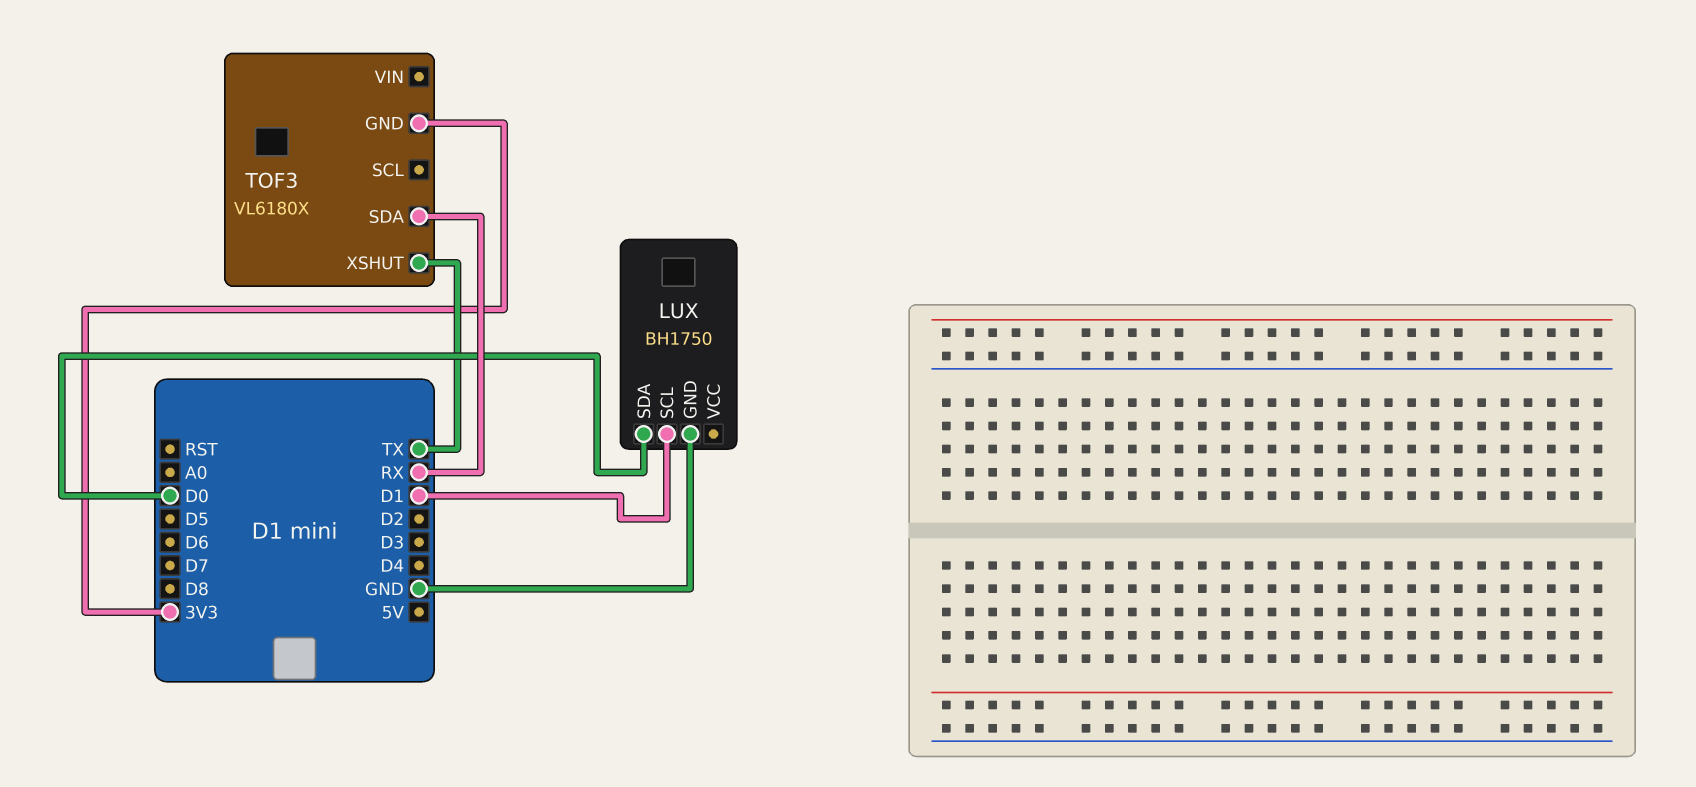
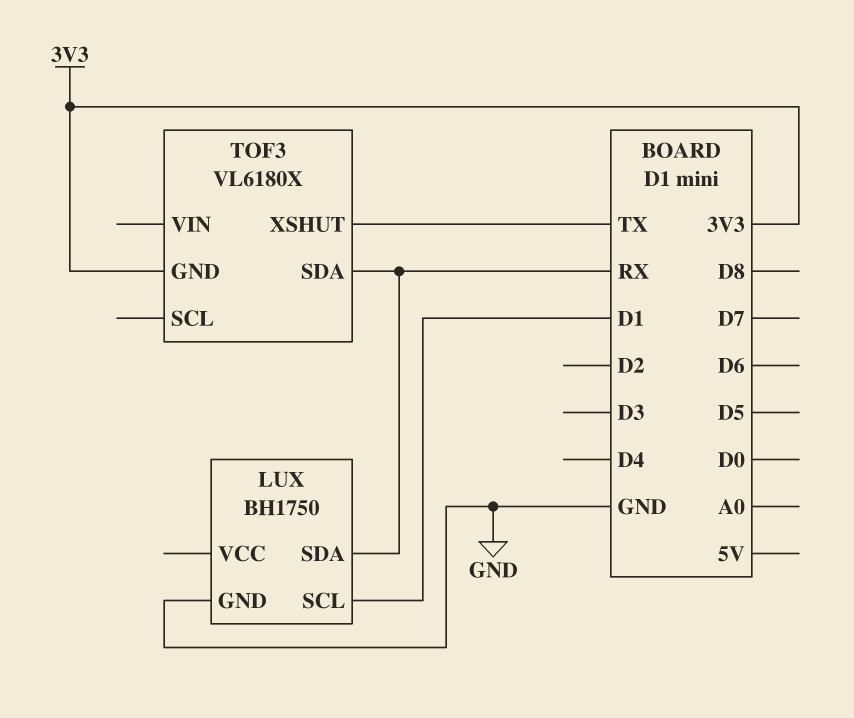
LUX pin SDA: D0 -> RX

